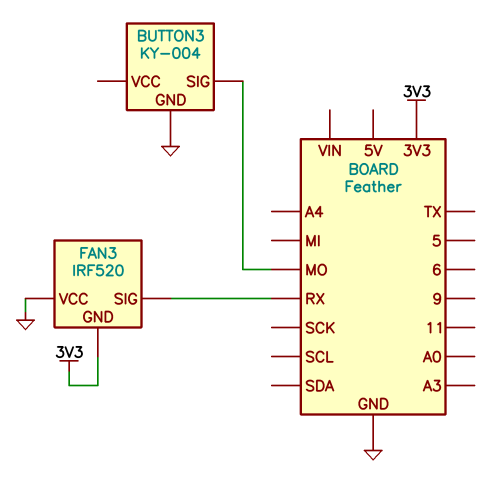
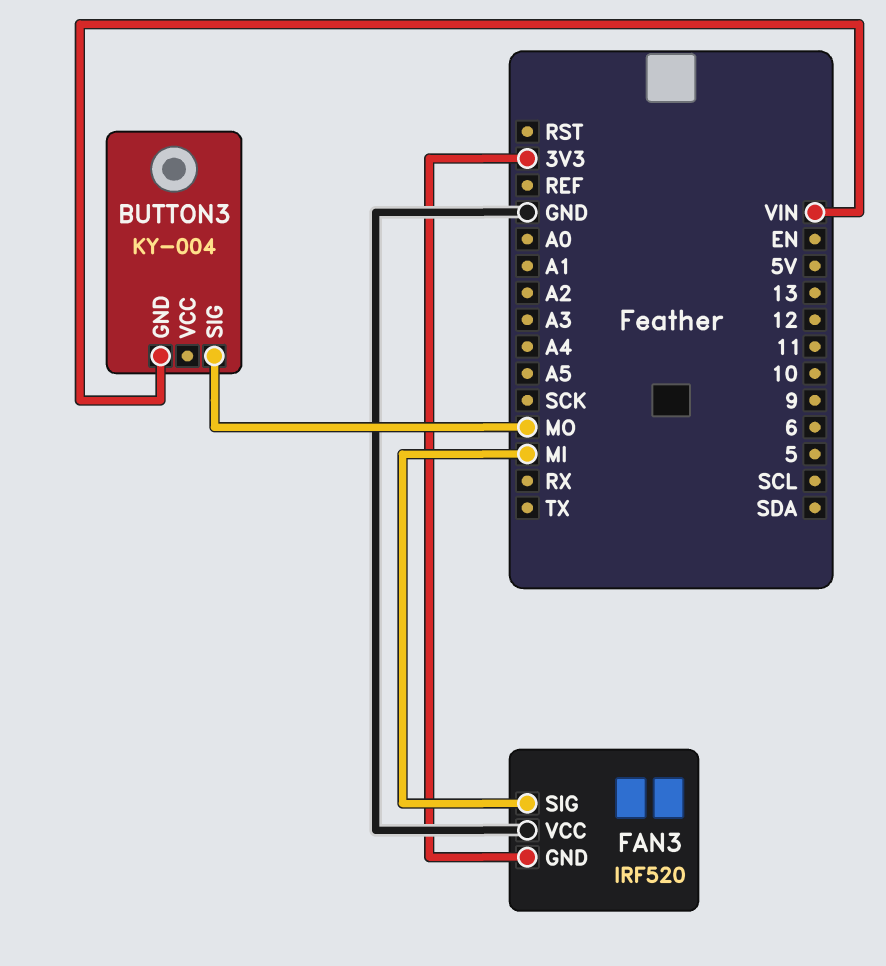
BUTTON3 pin GND: GND -> VIN
FAN3 pin SIG: RX -> MI

